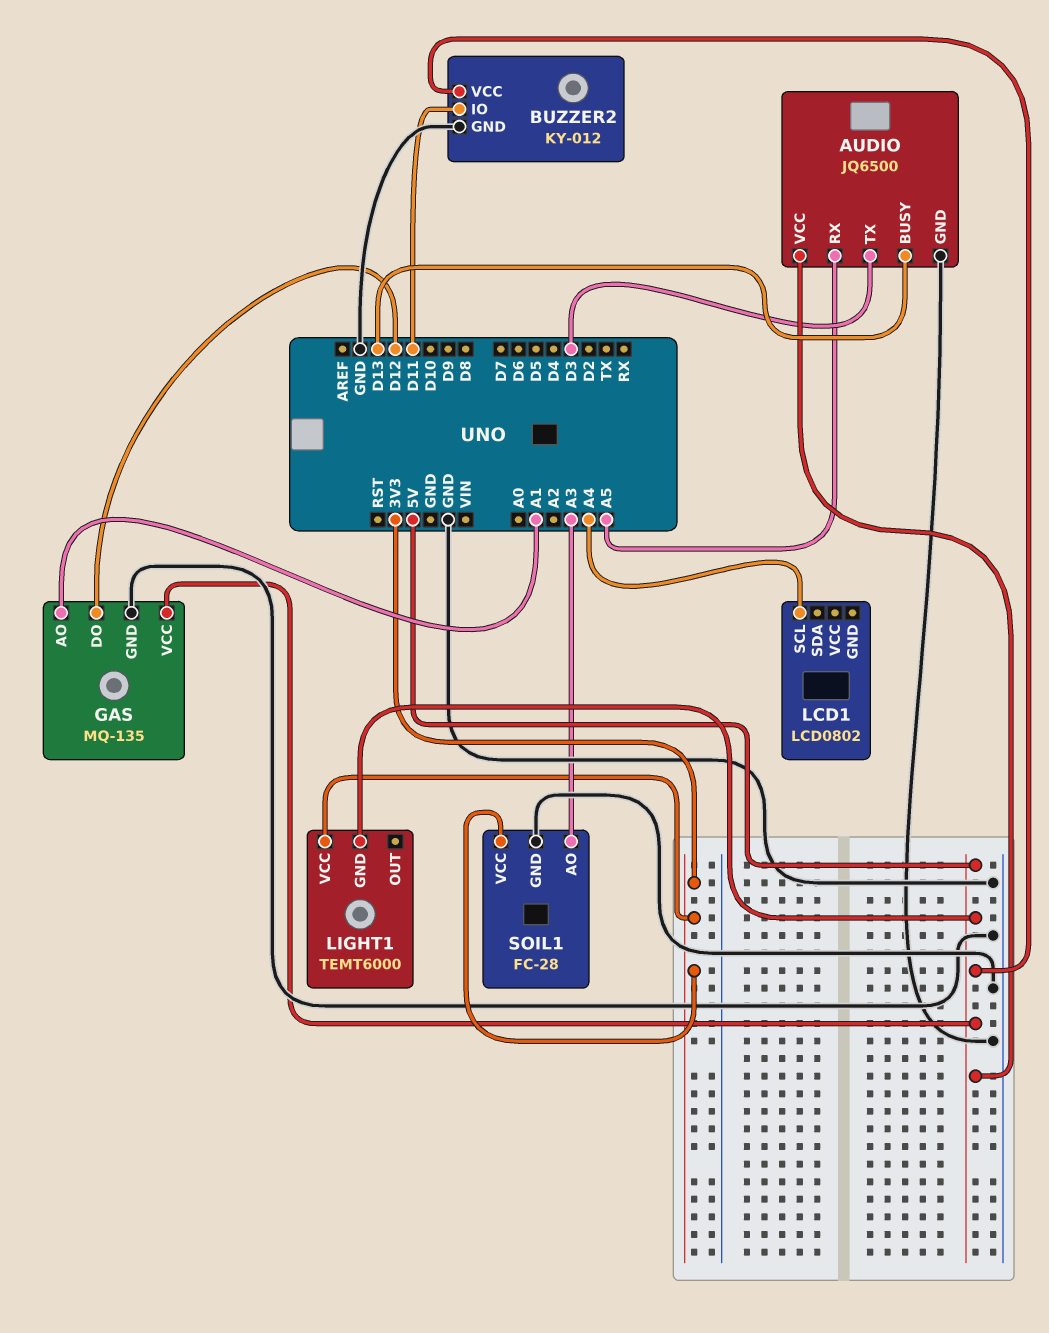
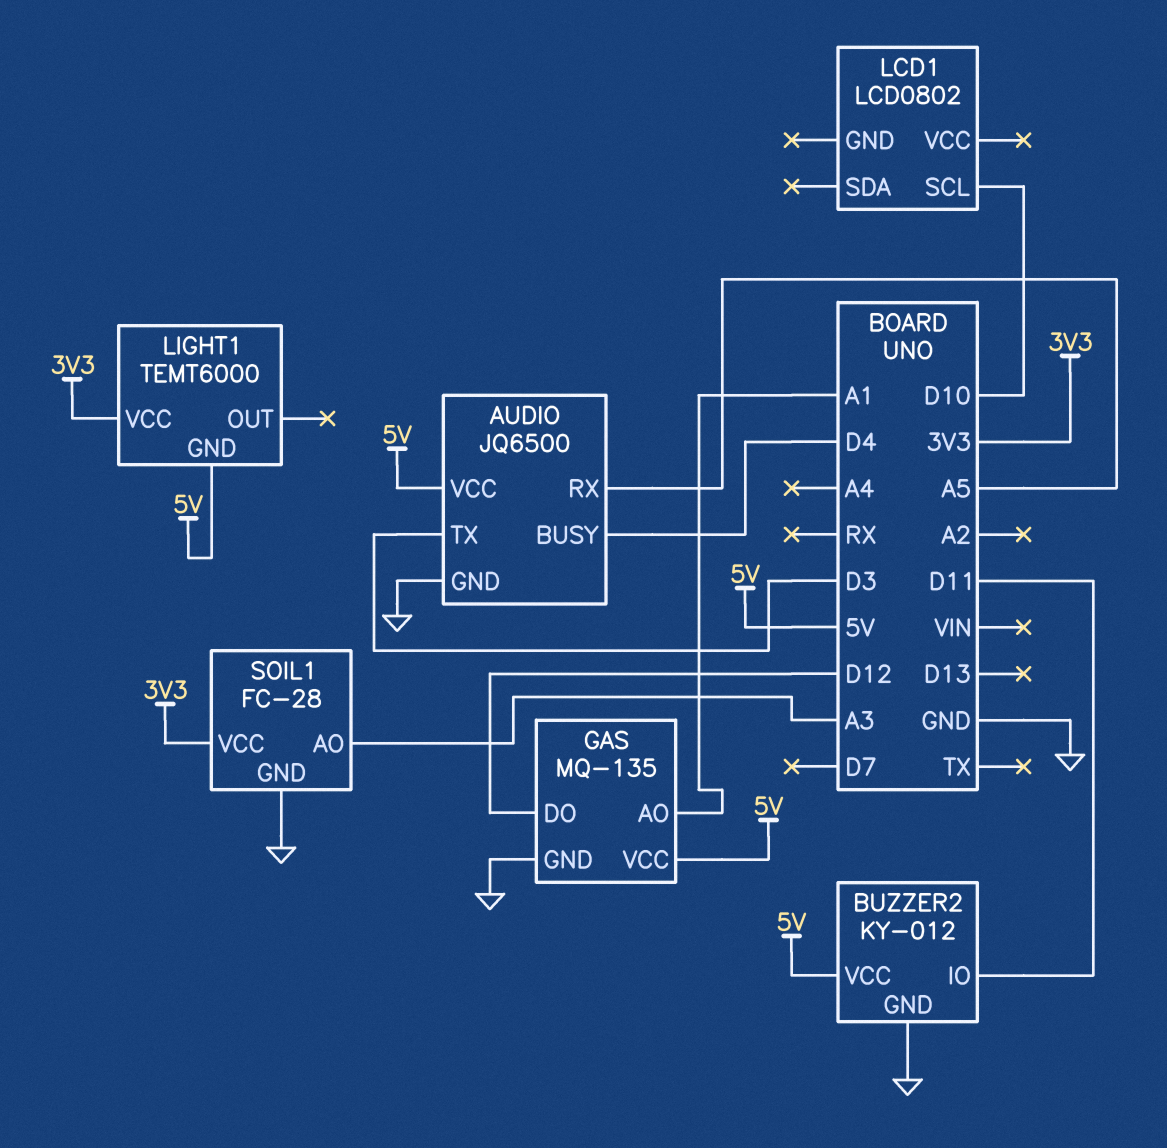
AUDIO pin BUSY: D13 -> D4
LCD1 pin SCL: A4 -> D10

